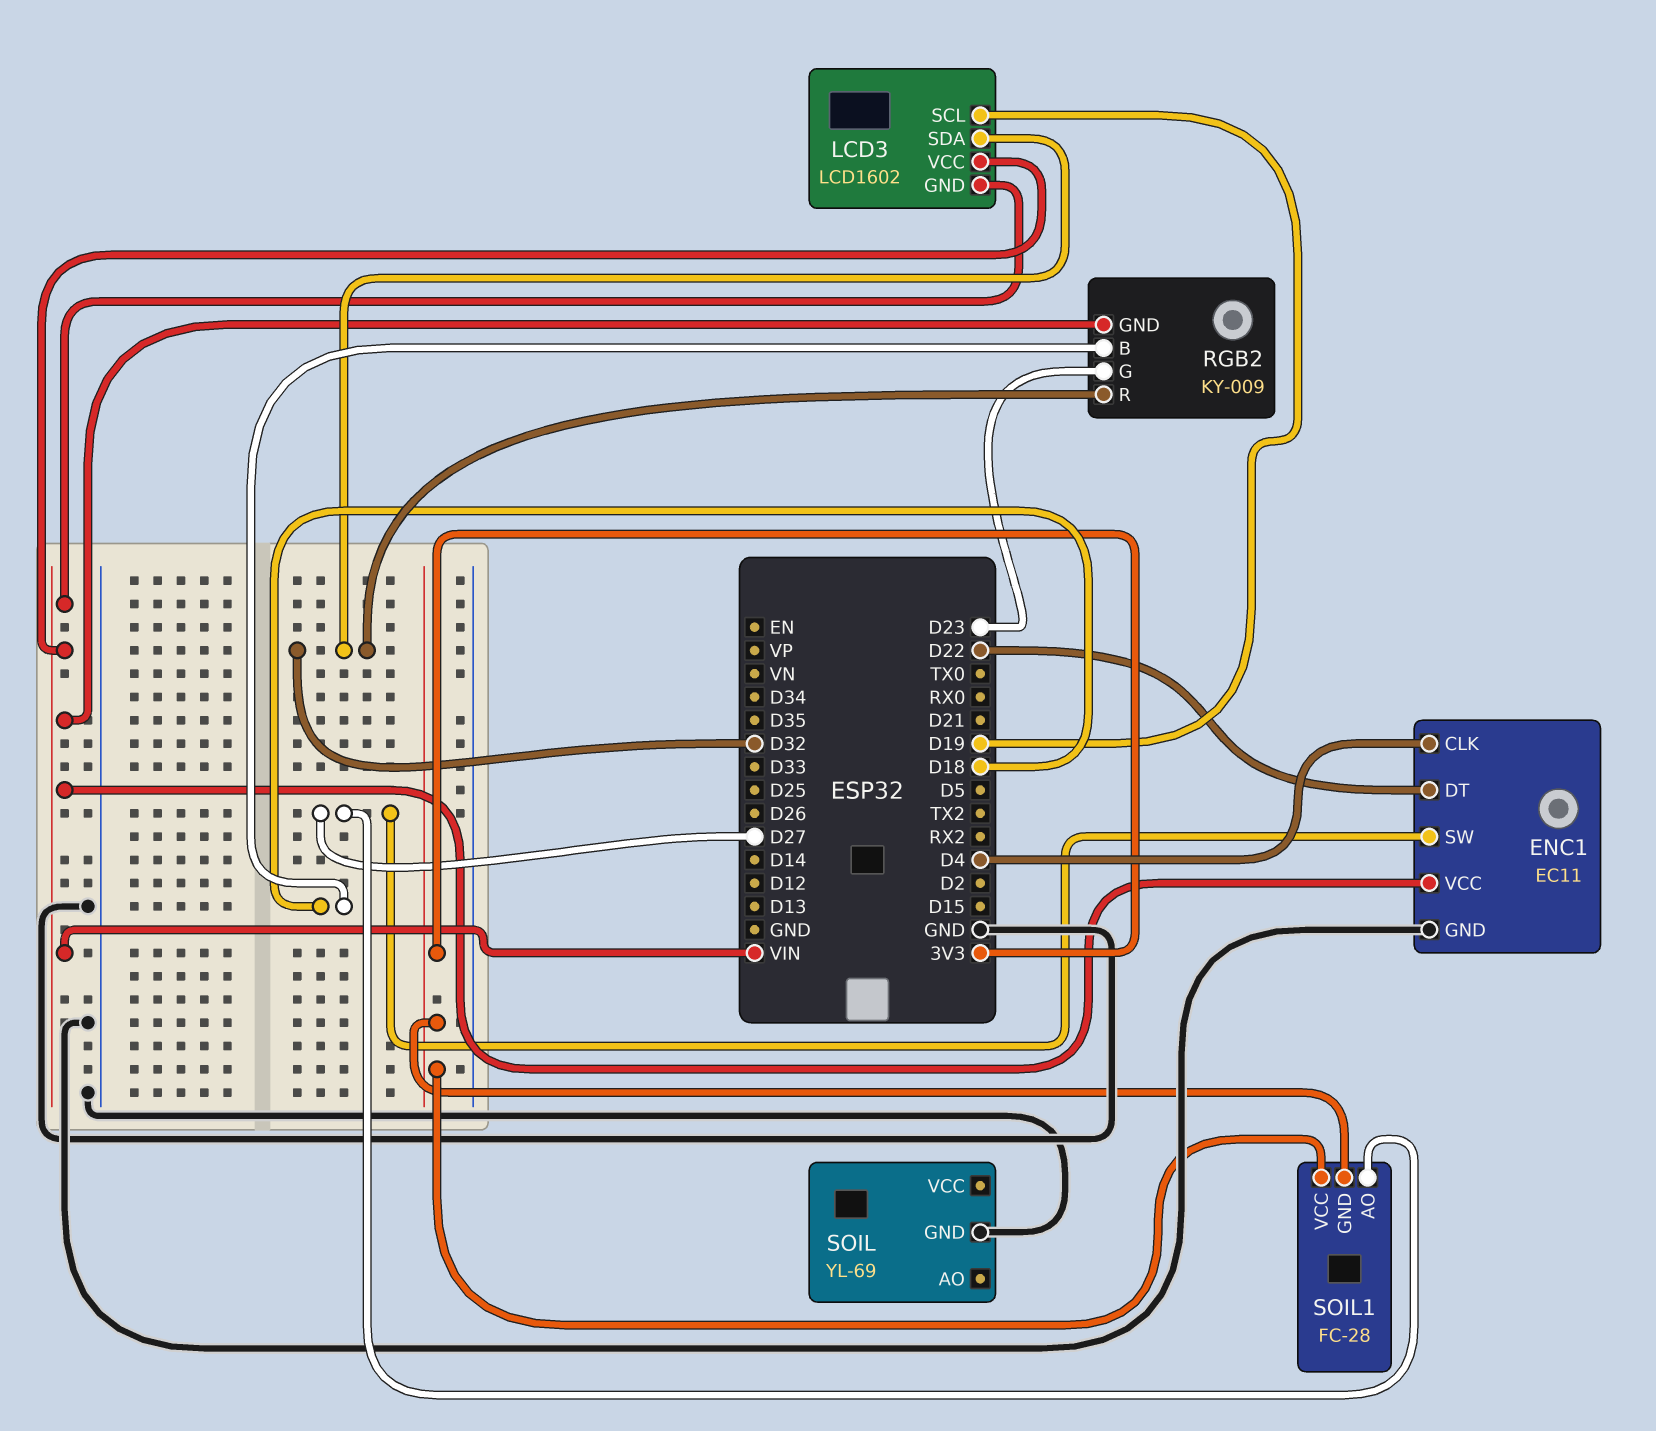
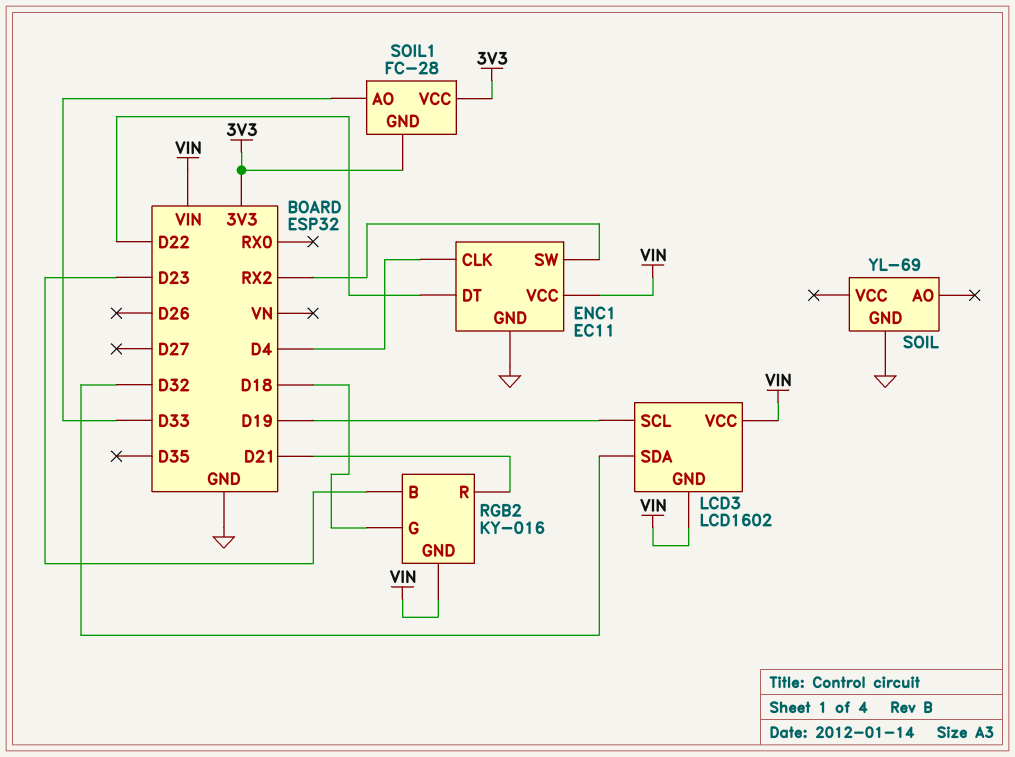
ENC1 pin SW: D27 -> RX2
RGB2: KY-009 -> KY-016
RGB2 pin B: D18 -> D23
RGB2 pin G: D23 -> D18
RGB2 pin R: D32 -> D21
SOIL1 pin AO: D27 -> D33

